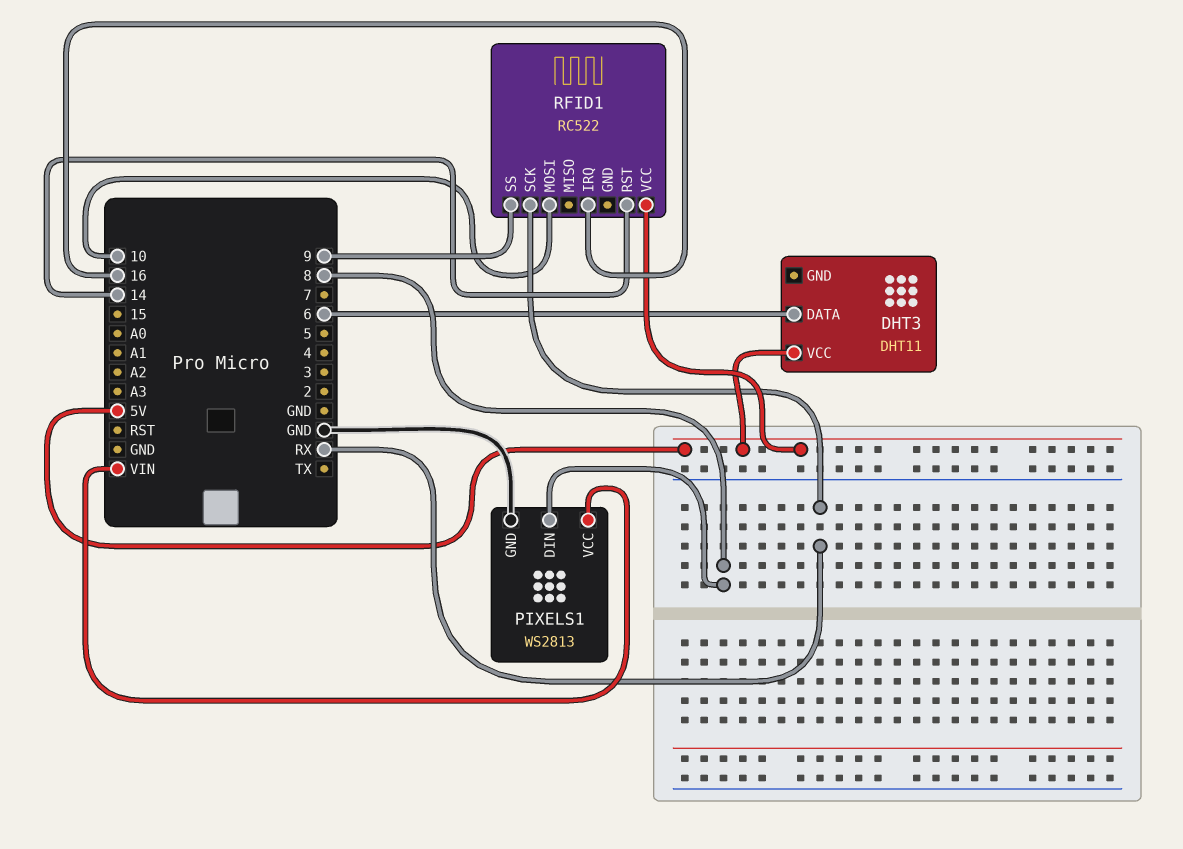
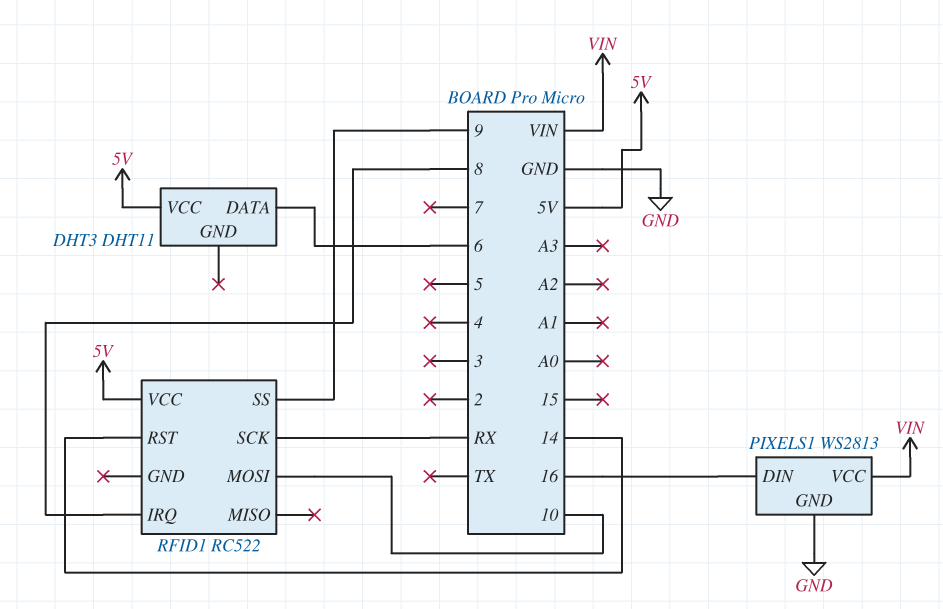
PIXELS1 pin DIN: 8 -> 16
RFID1 pin IRQ: 16 -> 8

